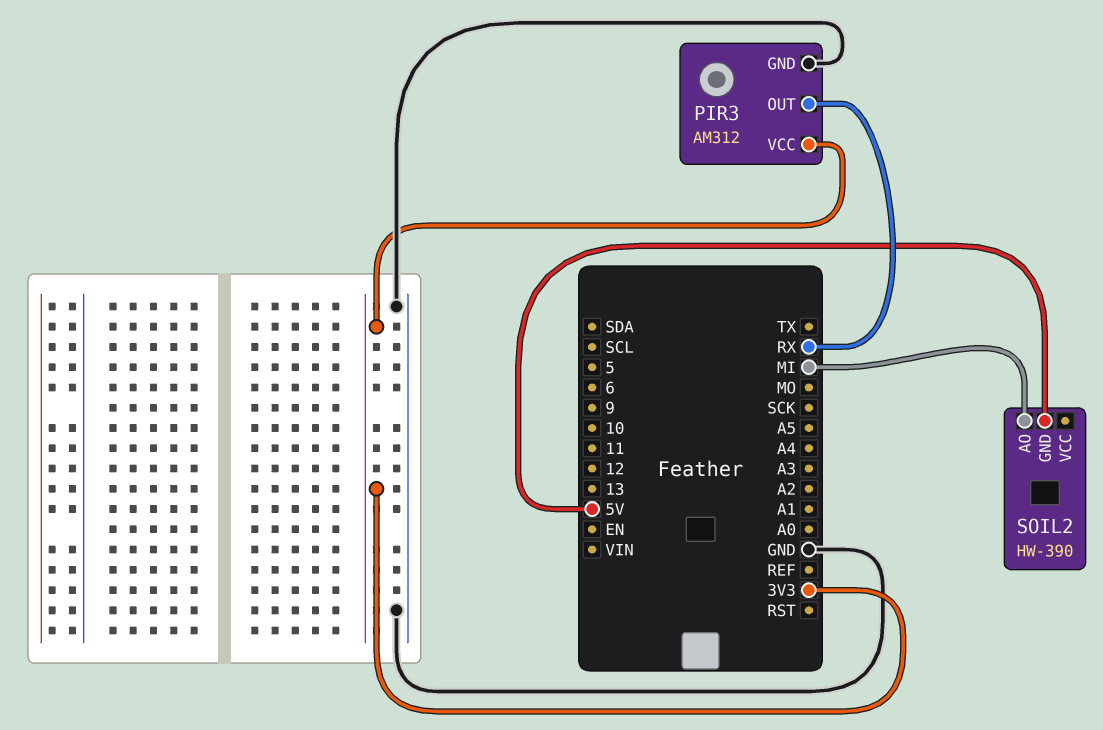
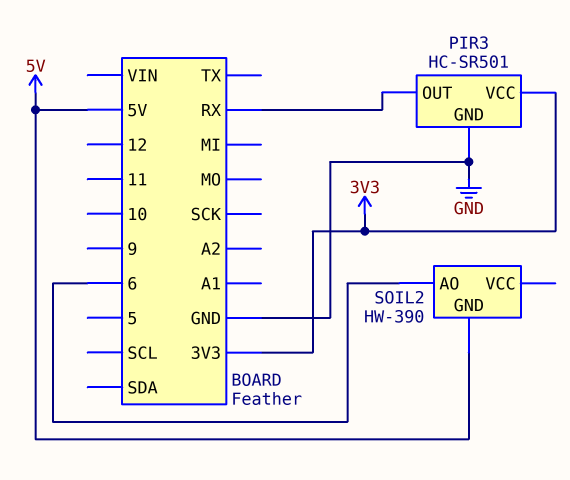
PIR3: AM312 -> HC-SR501
SOIL2 pin AO: MI -> 6

